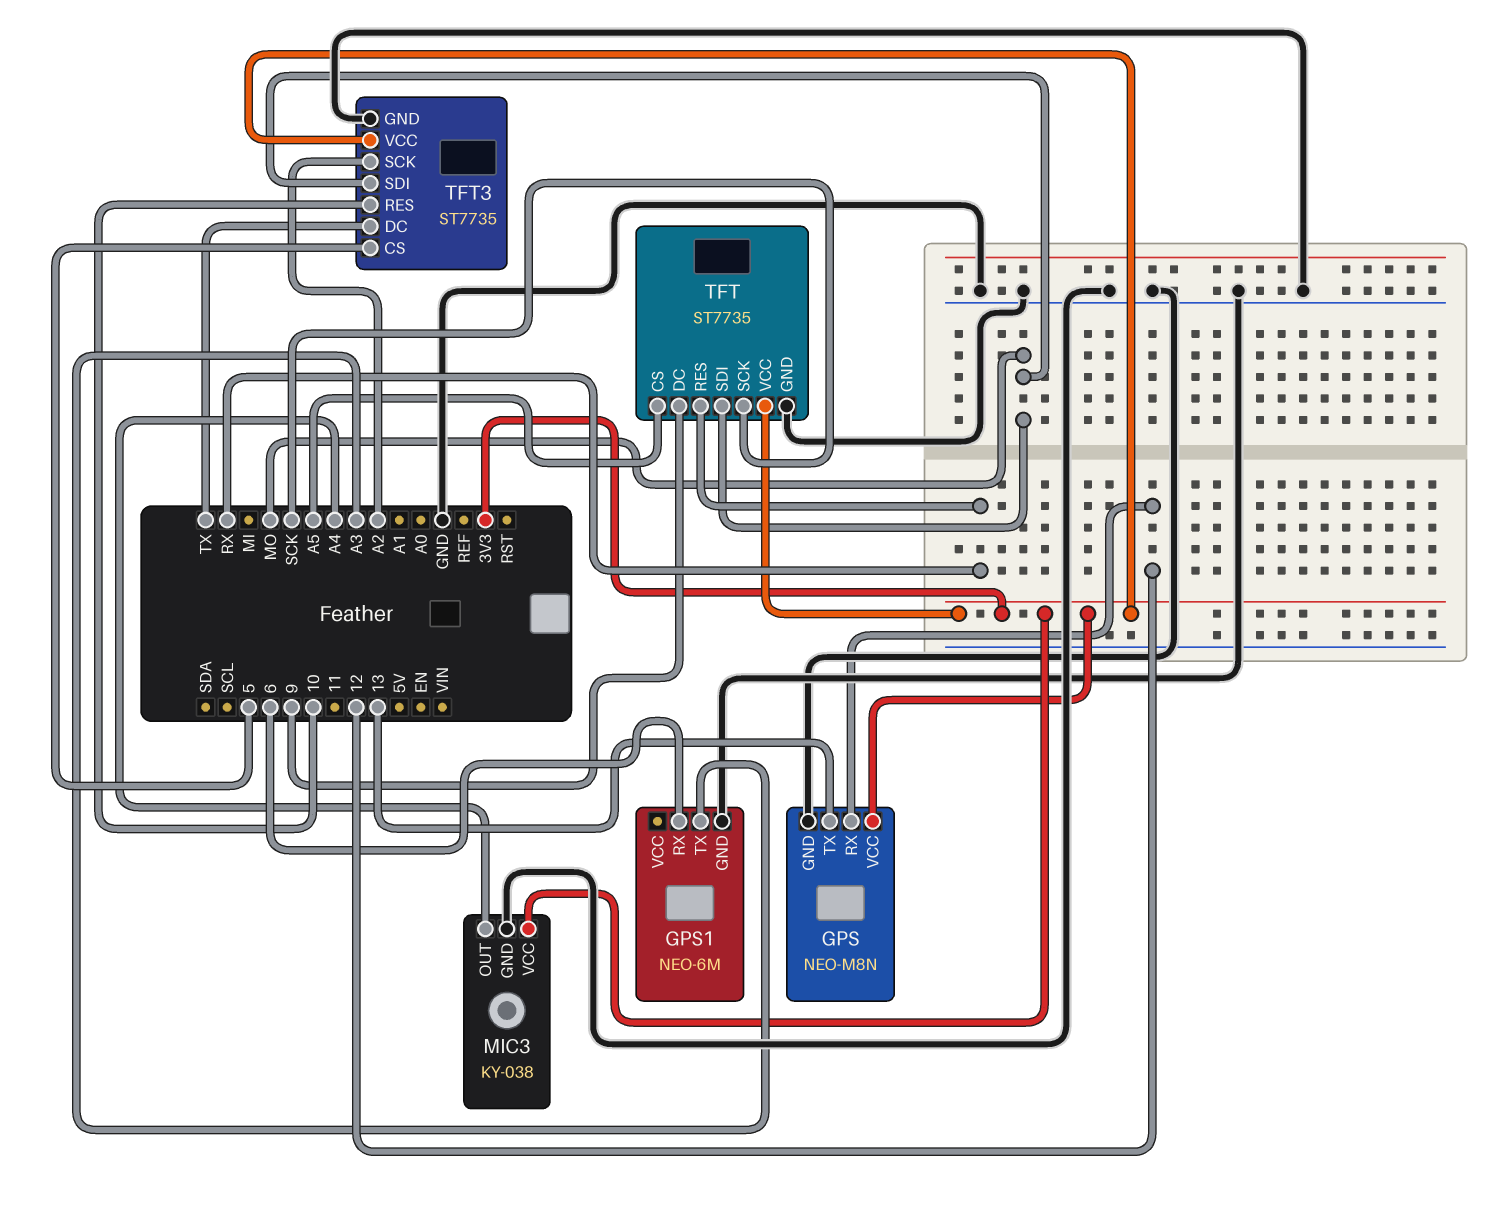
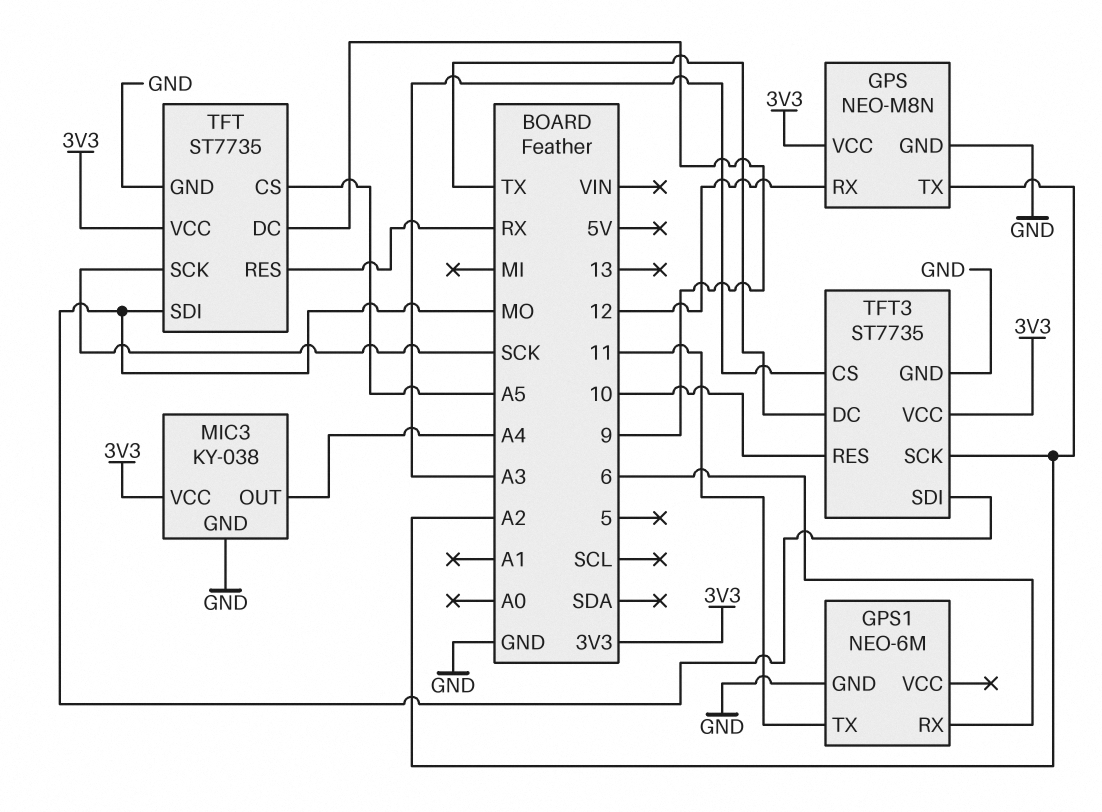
GPS pin TX: 13 -> A2
GPS1 pin TX: A3 -> 11
TFT3 pin CS: 5 -> A3

